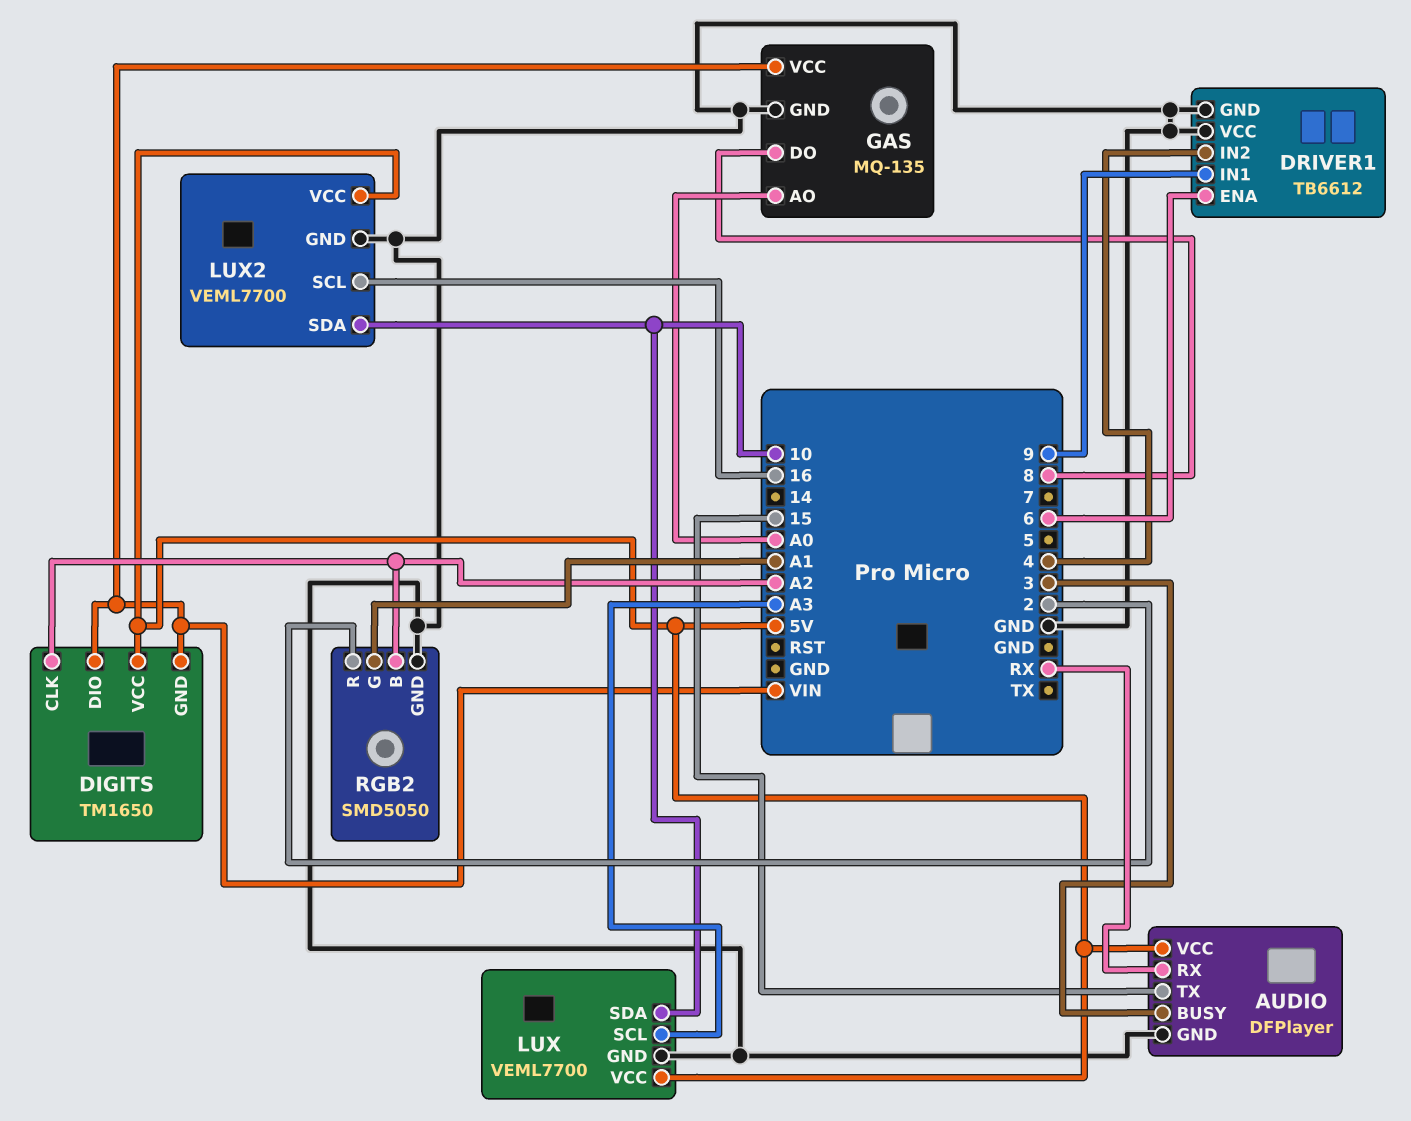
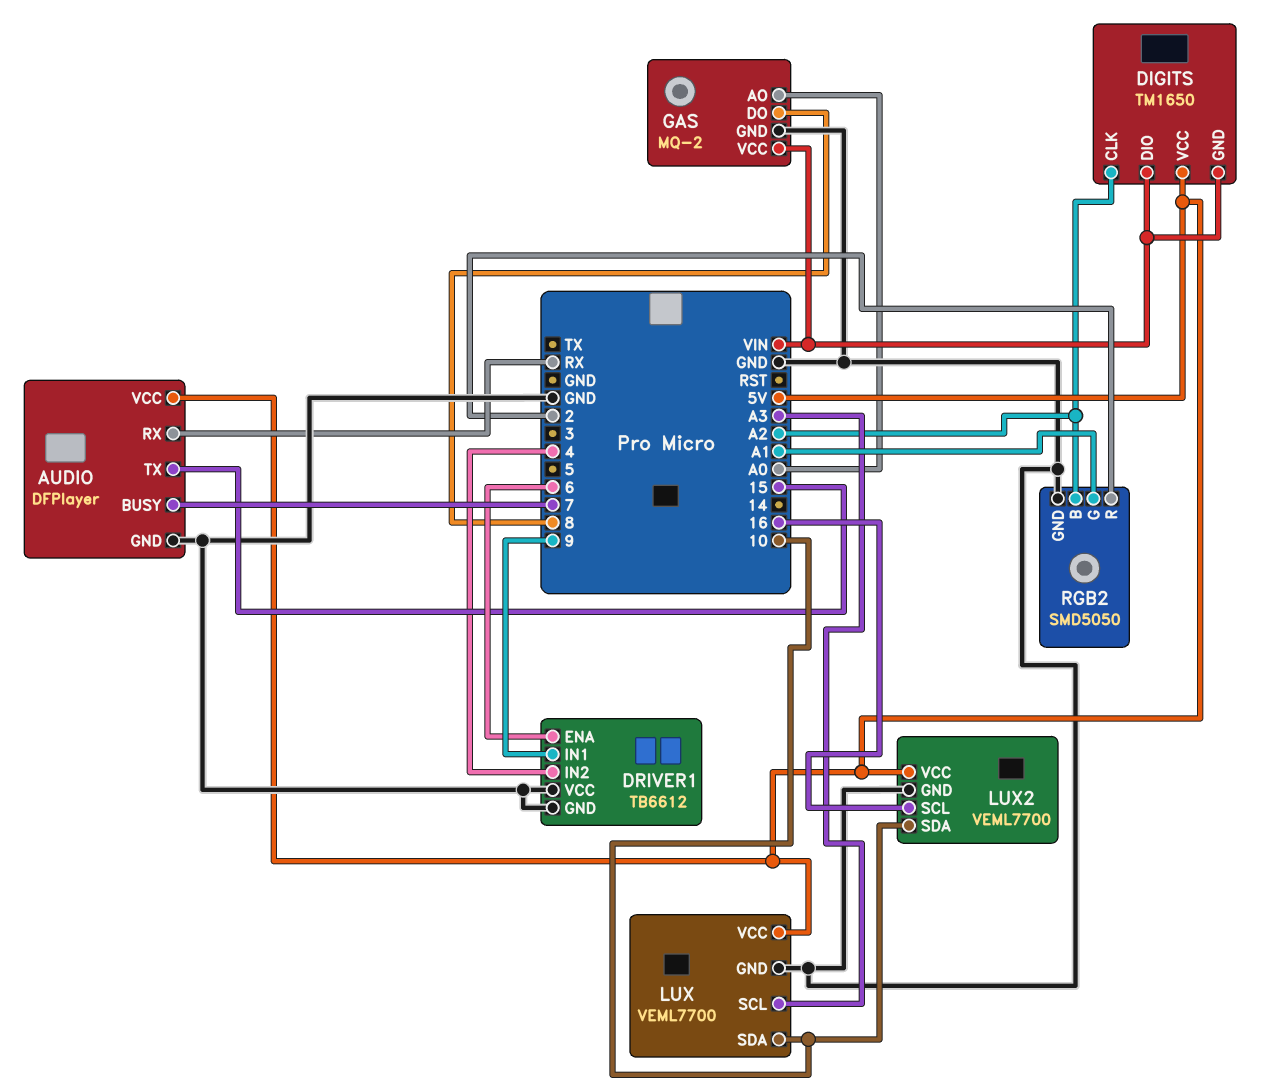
AUDIO pin BUSY: 3 -> 7
GAS: MQ-135 -> MQ-2

